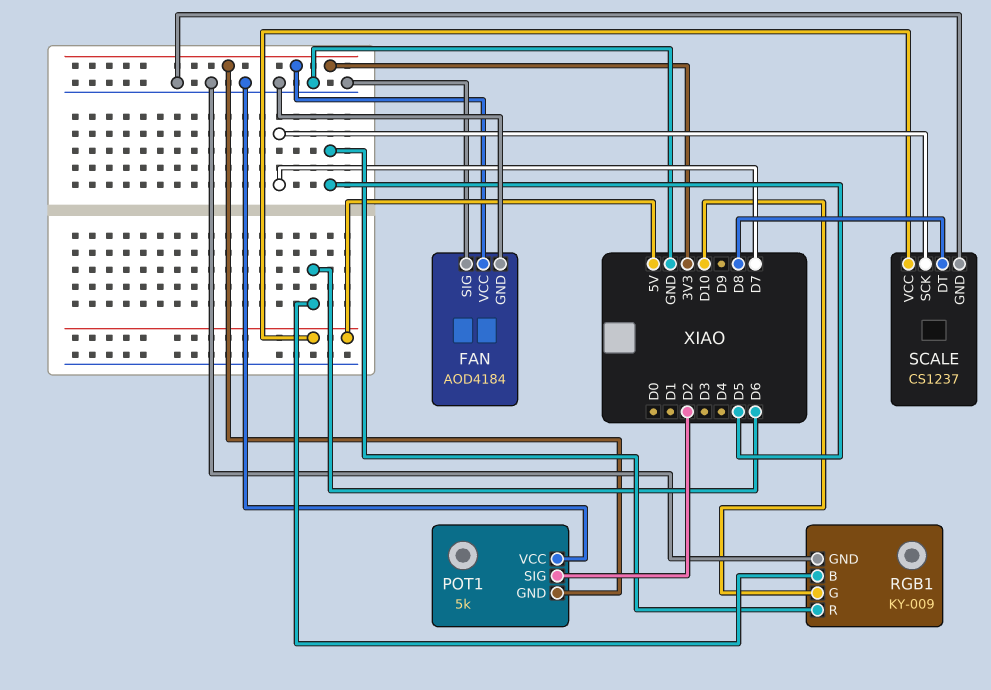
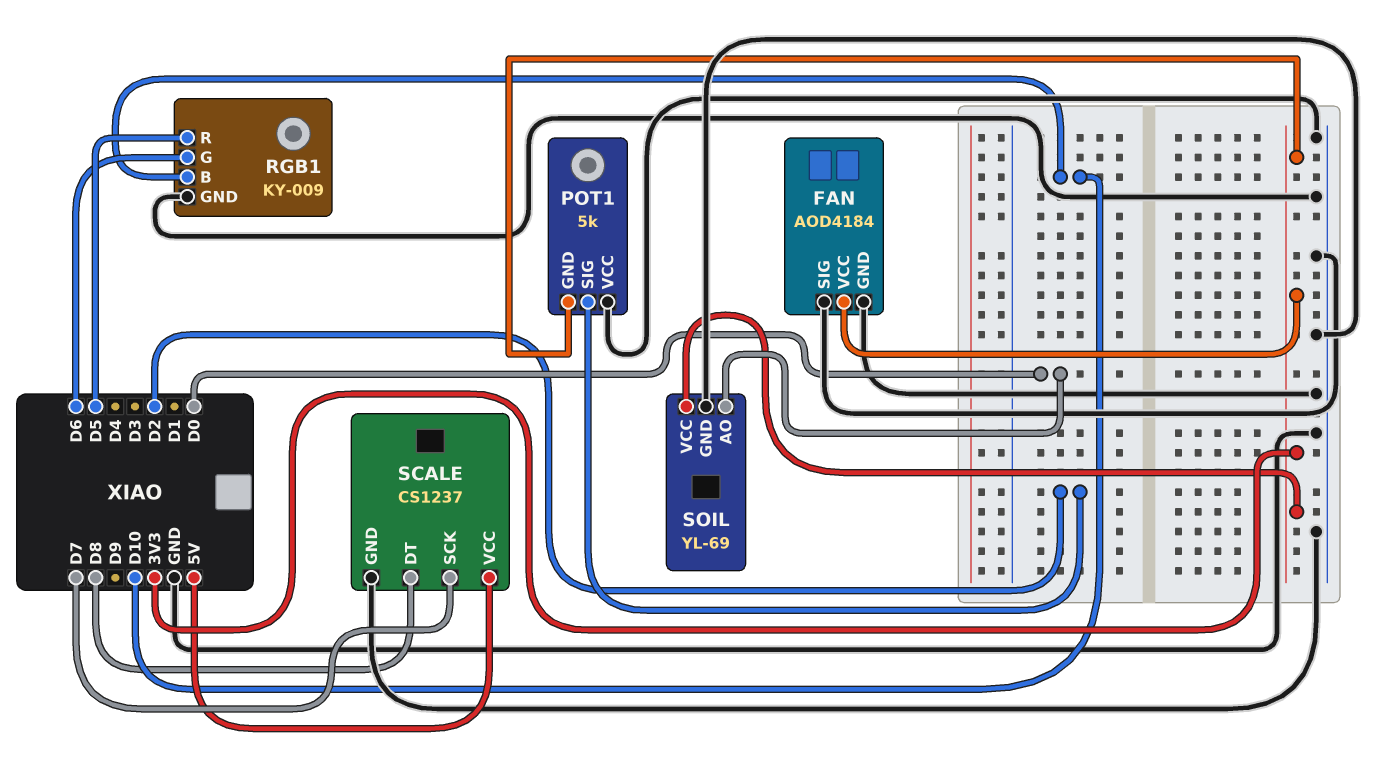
RGB1 pin B: D6 -> D10
RGB1 pin G: D10 -> D6
SOIL: none -> YL-69
SOIL pin AO: none -> D0
SOIL pin GND: none -> GND
SOIL pin VCC: none -> 3V3

